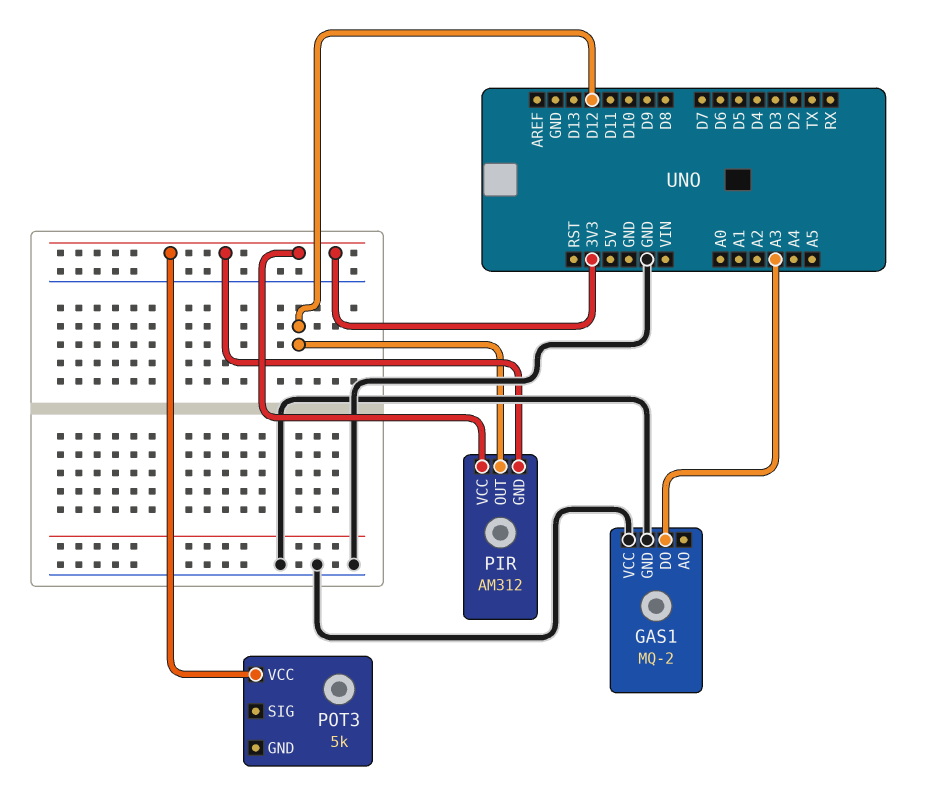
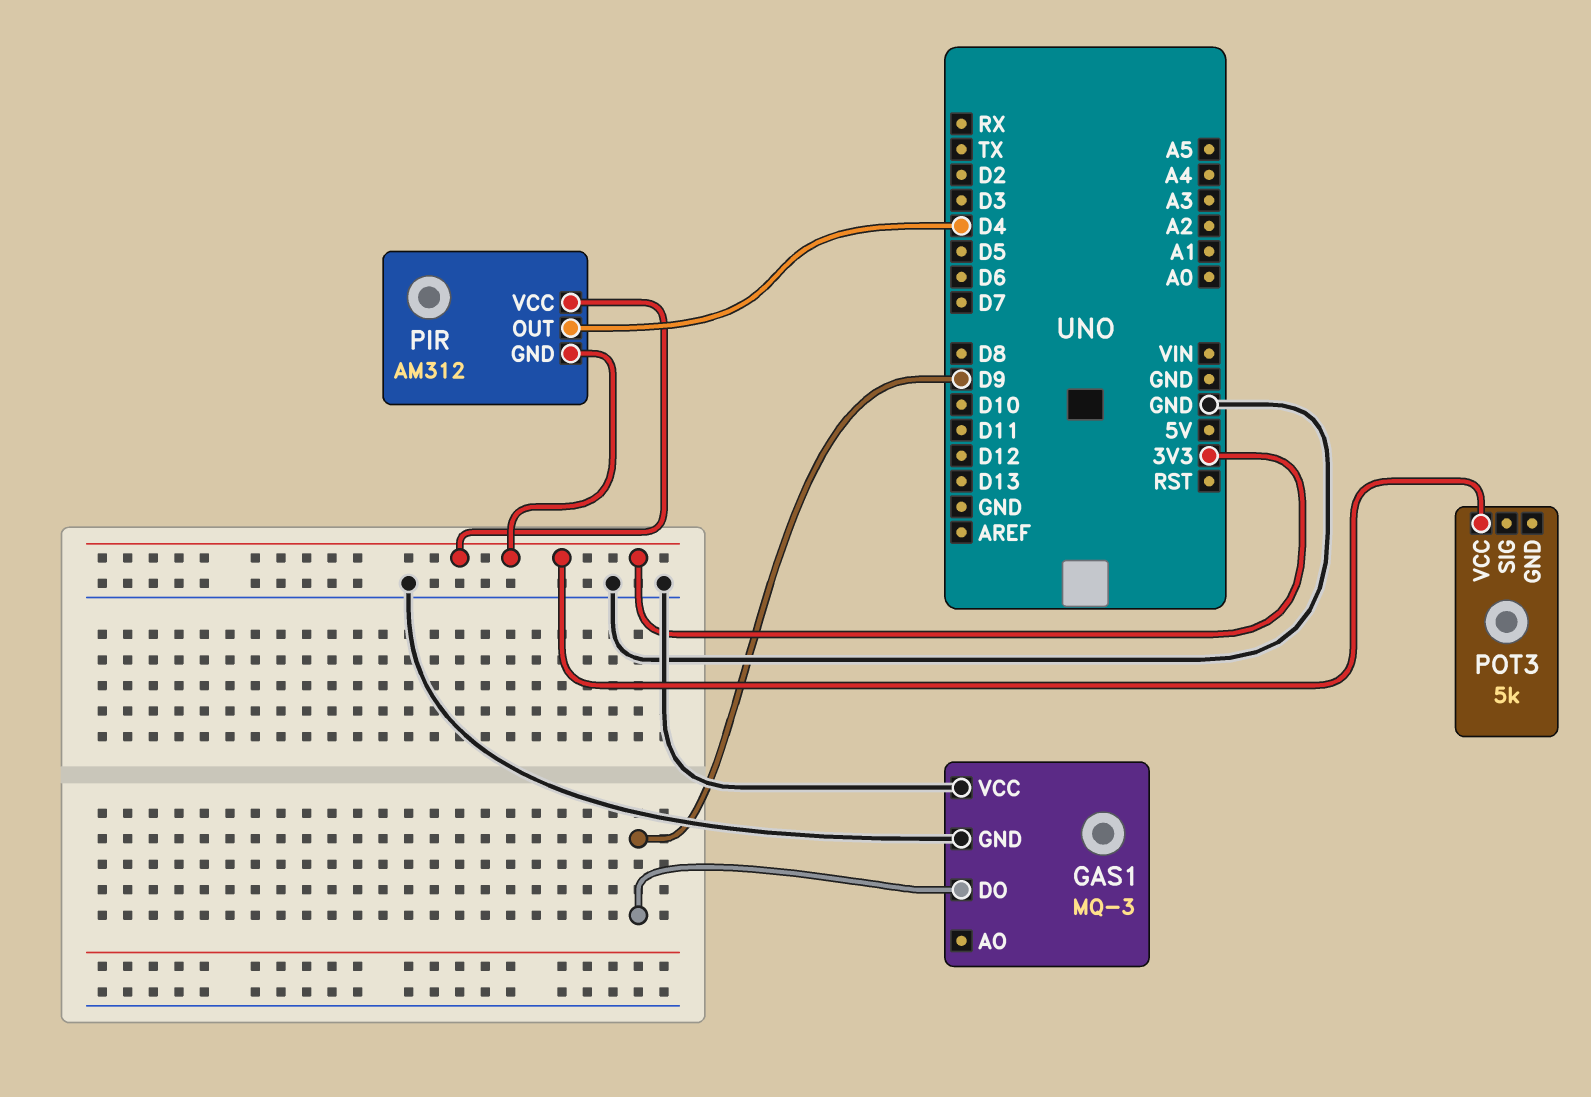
GAS1: MQ-2 -> MQ-3
GAS1 pin DO: A3 -> D9
PIR pin OUT: D12 -> D4

